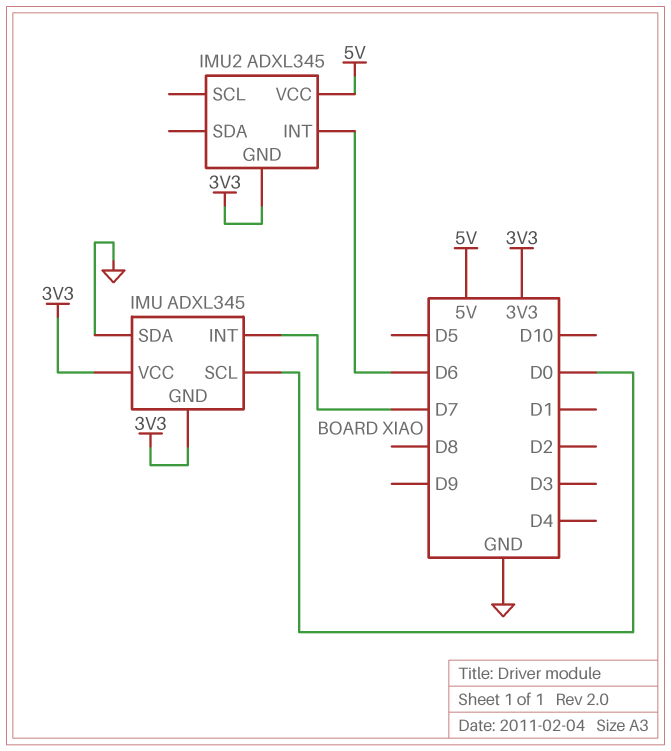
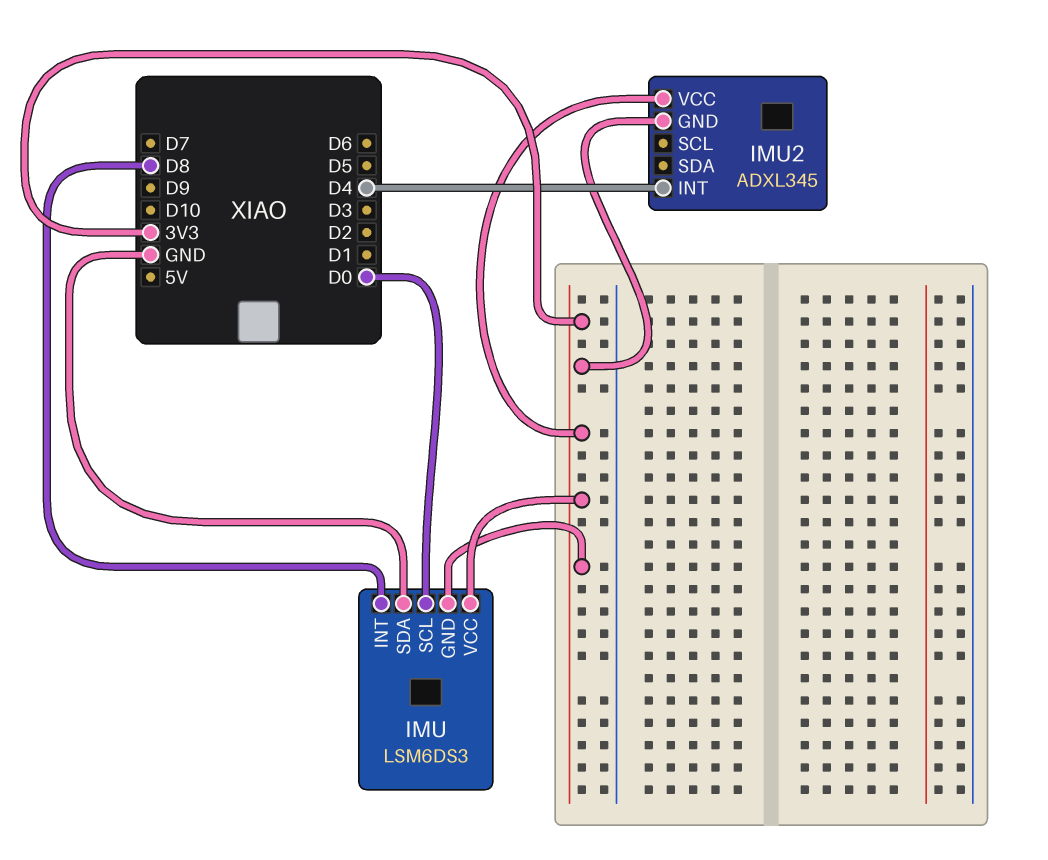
IMU: ADXL345 -> LSM6DS3
IMU pin INT: D7 -> D8
IMU2 pin INT: D6 -> D4
IMU2 pin VCC: 5V -> 3V3

